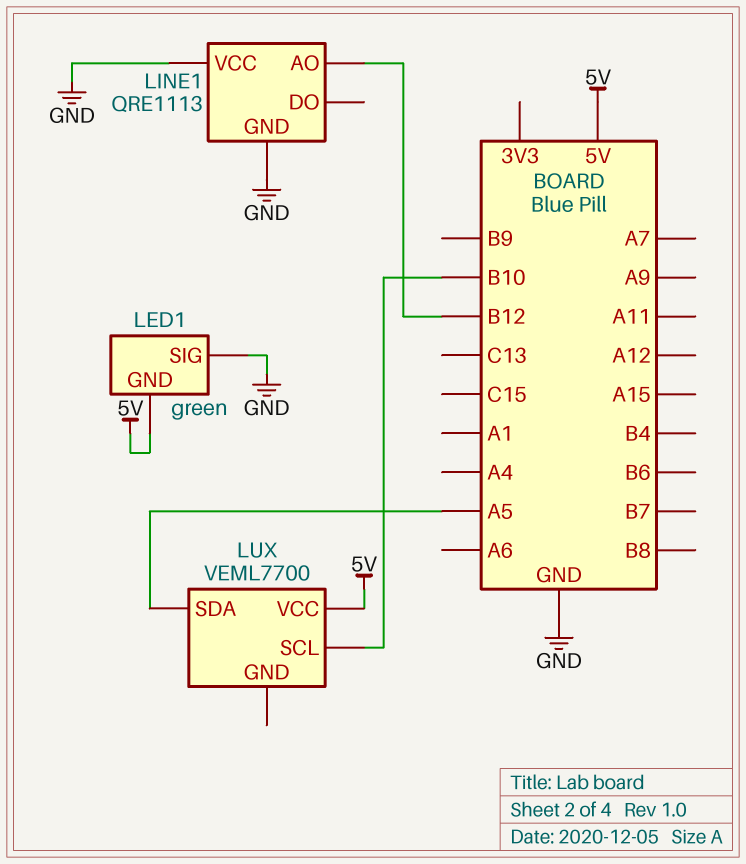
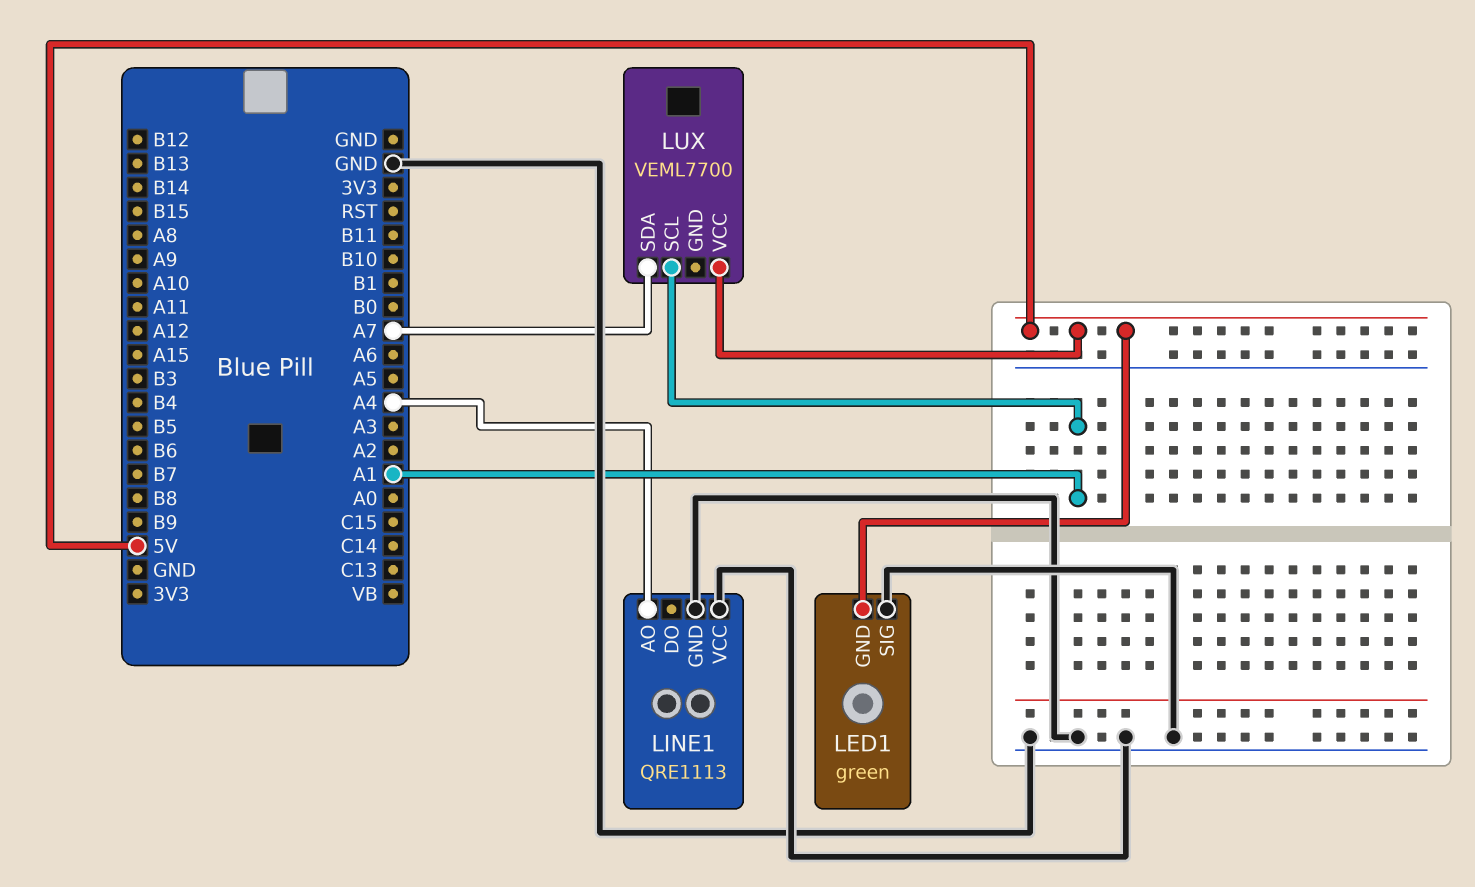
LINE1 pin AO: B12 -> A4
LUX pin SCL: B10 -> A1
LUX pin SDA: A5 -> A7

